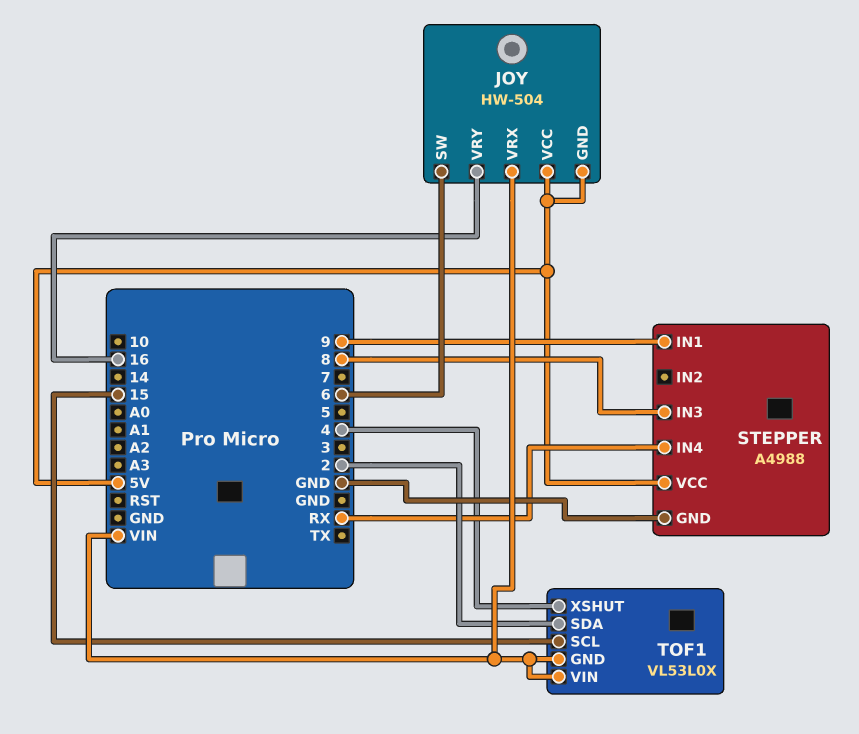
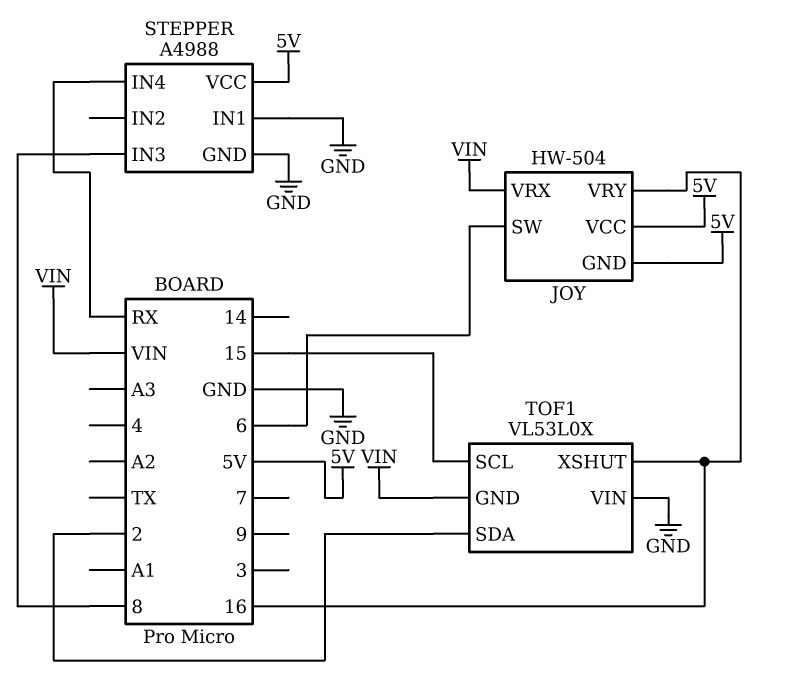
STEPPER pin IN1: 9 -> GND
TOF1 pin VIN: VIN -> GND
TOF1 pin XSHUT: 4 -> 16

